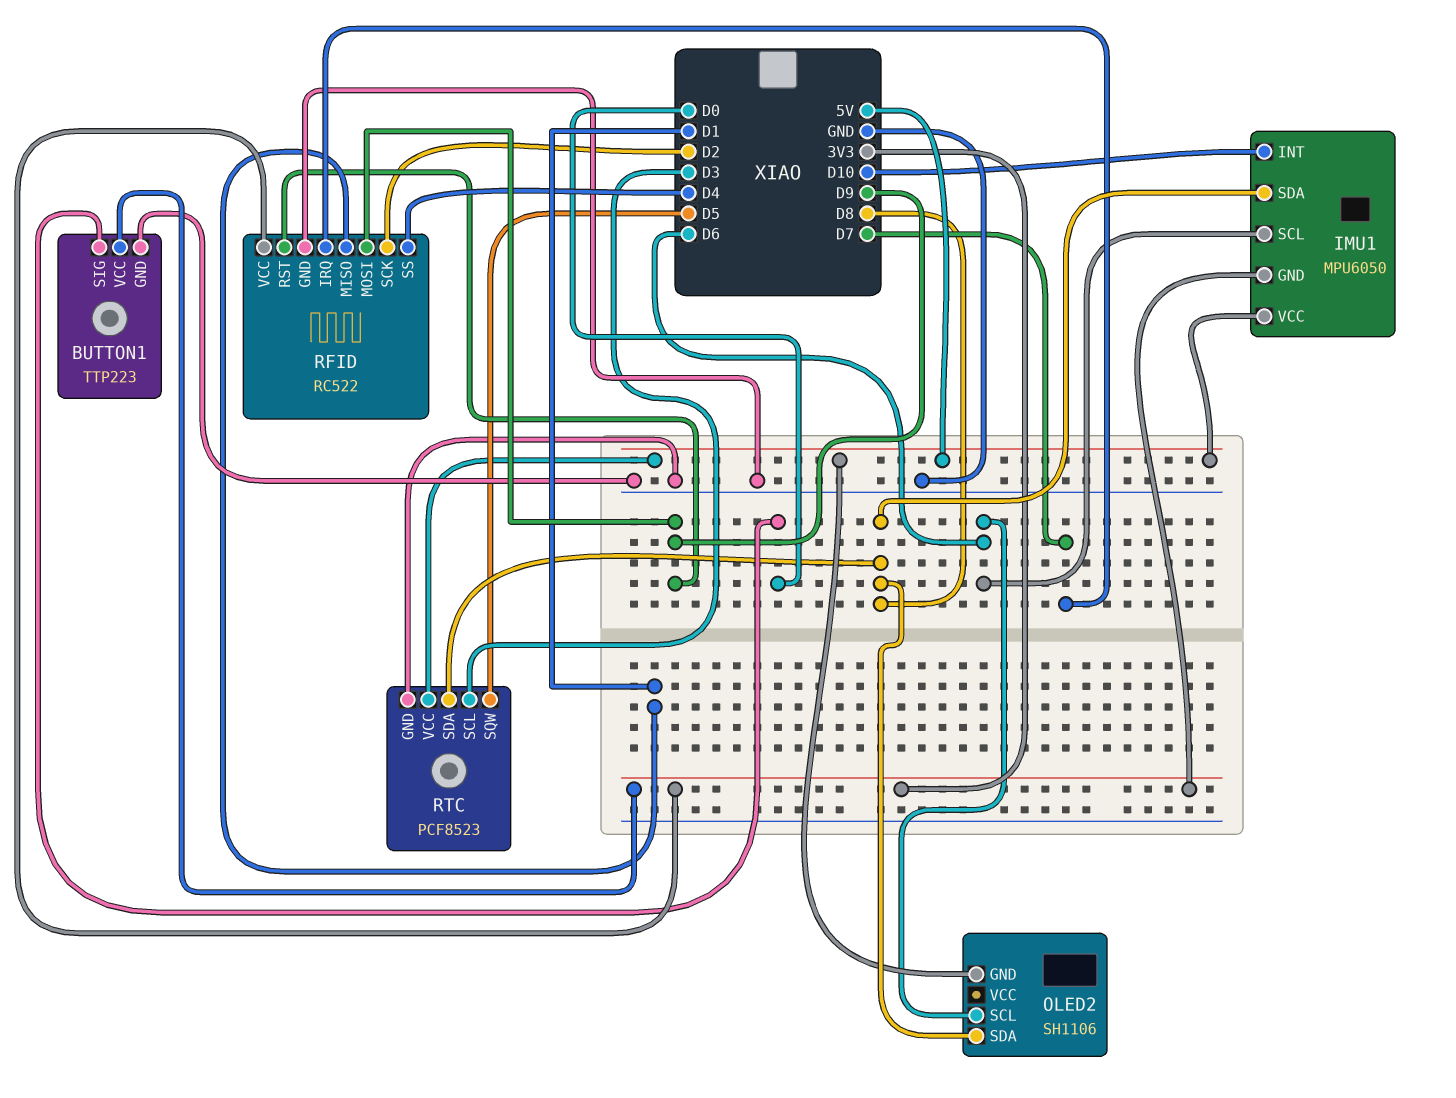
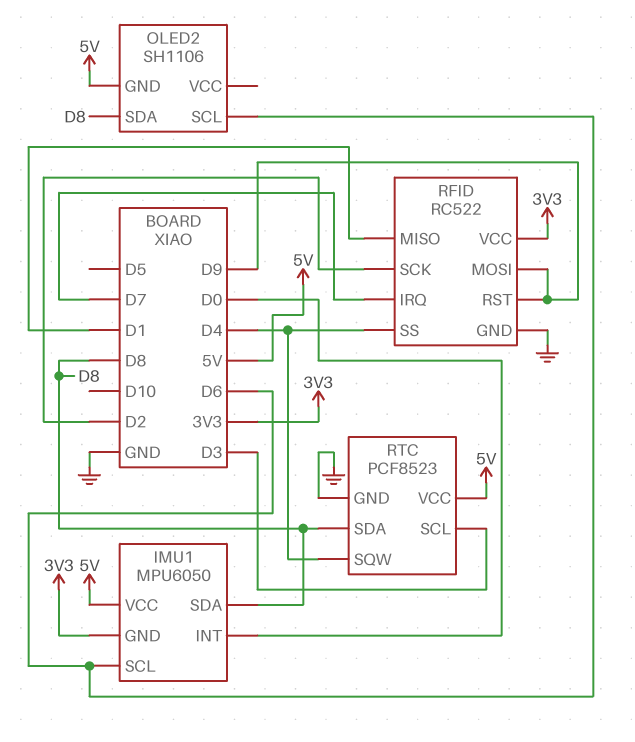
BUTTON1: TTP223 -> none
BUTTON1 pin GND: GND -> none
BUTTON1 pin SIG: D0 -> none
BUTTON1 pin VCC: 3V3 -> none
IMU1 pin INT: D10 -> D0
RTC pin SQW: D5 -> D4

